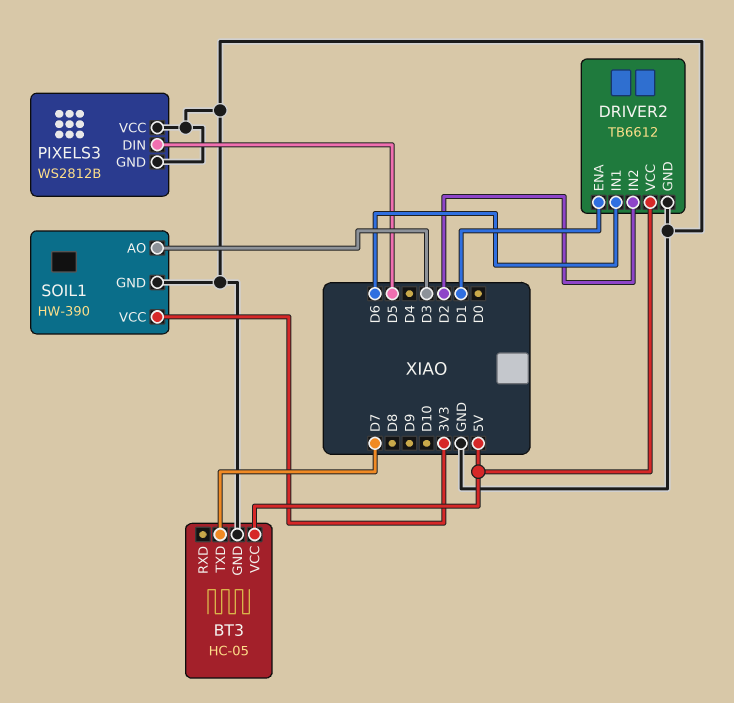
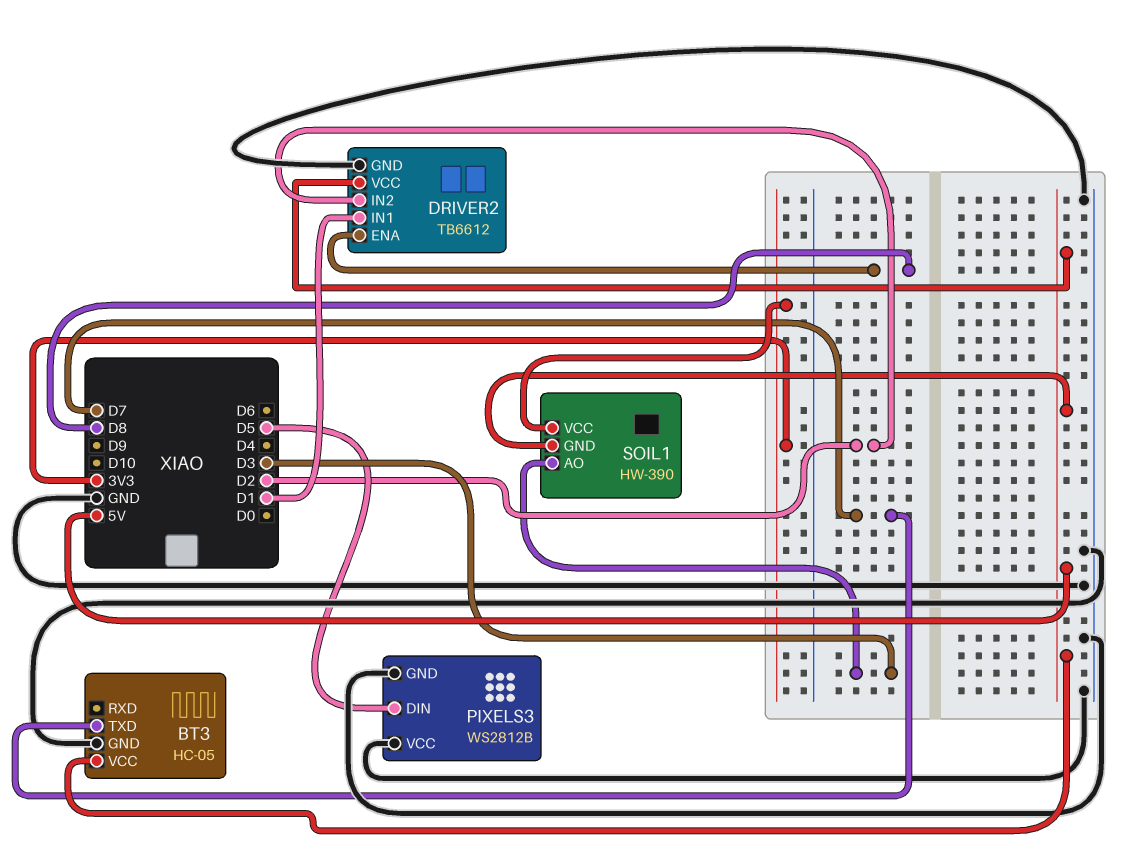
DRIVER2 pin ENA: D1 -> D8
DRIVER2 pin IN1: D6 -> D1
SOIL1 pin GND: GND -> 5V

